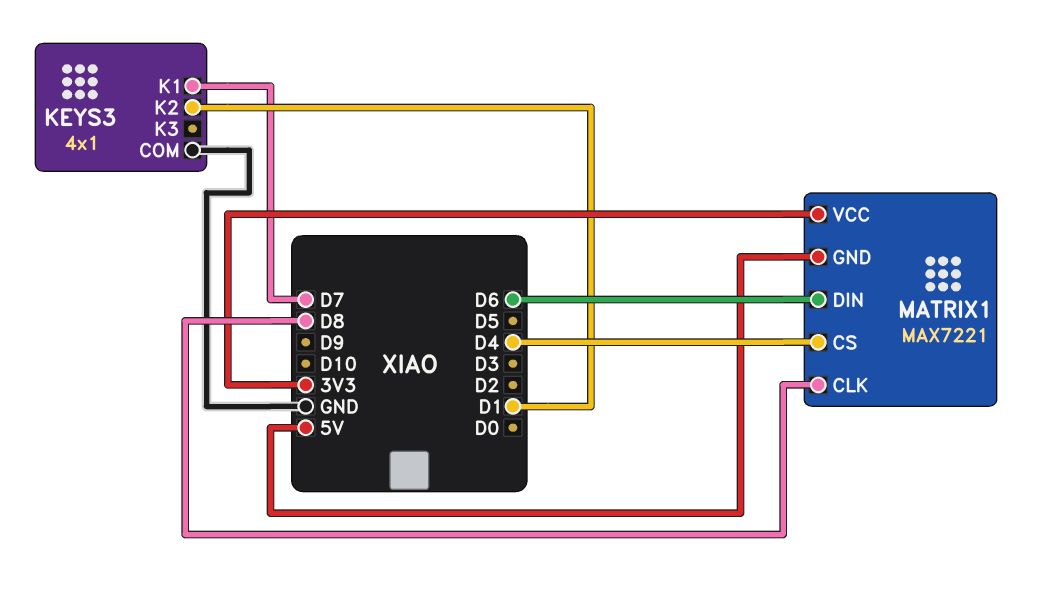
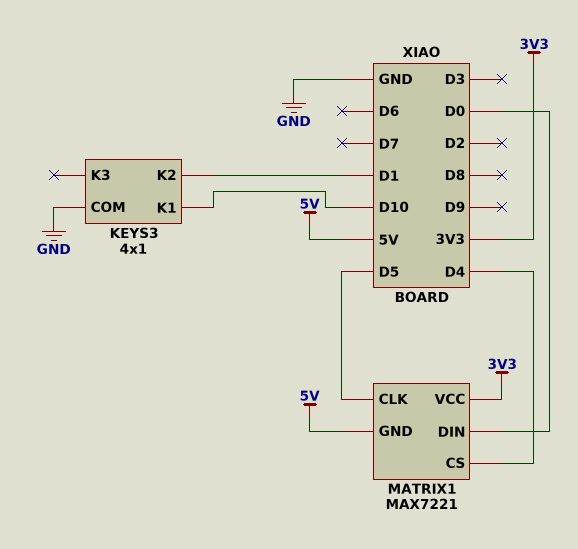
KEYS3 pin K1: D7 -> D10
MATRIX1 pin CLK: D8 -> D5
MATRIX1 pin DIN: D6 -> D0

